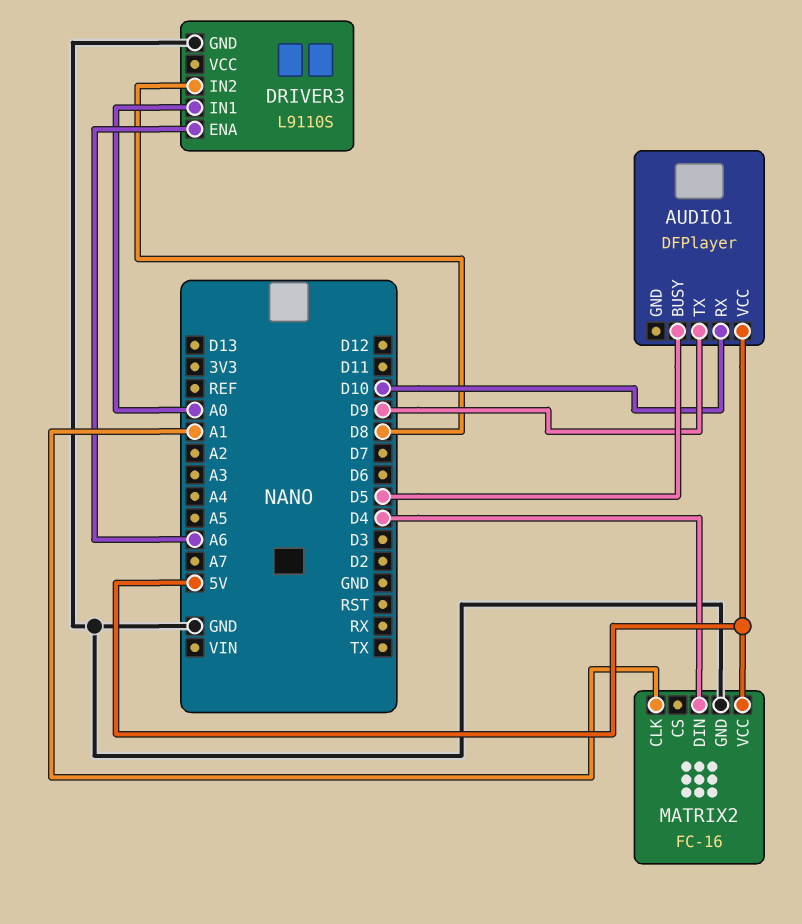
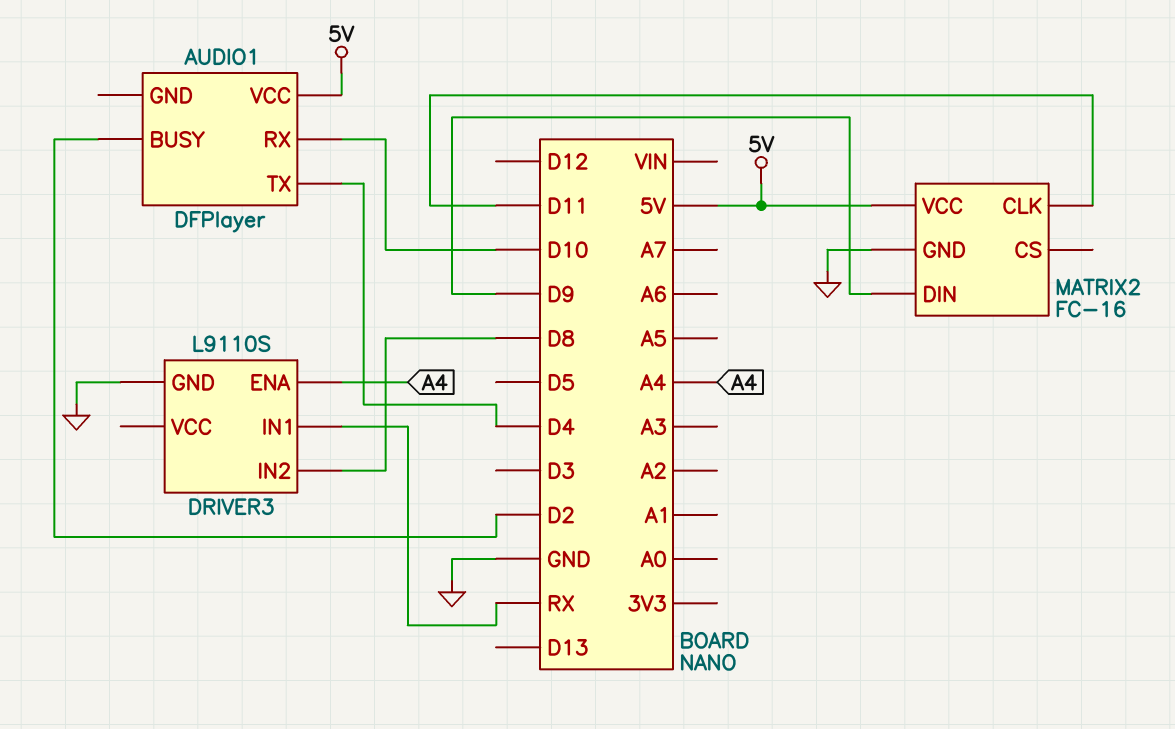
AUDIO1 pin BUSY: D5 -> D2
AUDIO1 pin TX: D9 -> D4
DRIVER3 pin ENA: A6 -> A4
DRIVER3 pin IN1: A0 -> RX
MATRIX2 pin CLK: A1 -> D11
MATRIX2 pin DIN: D4 -> D9

